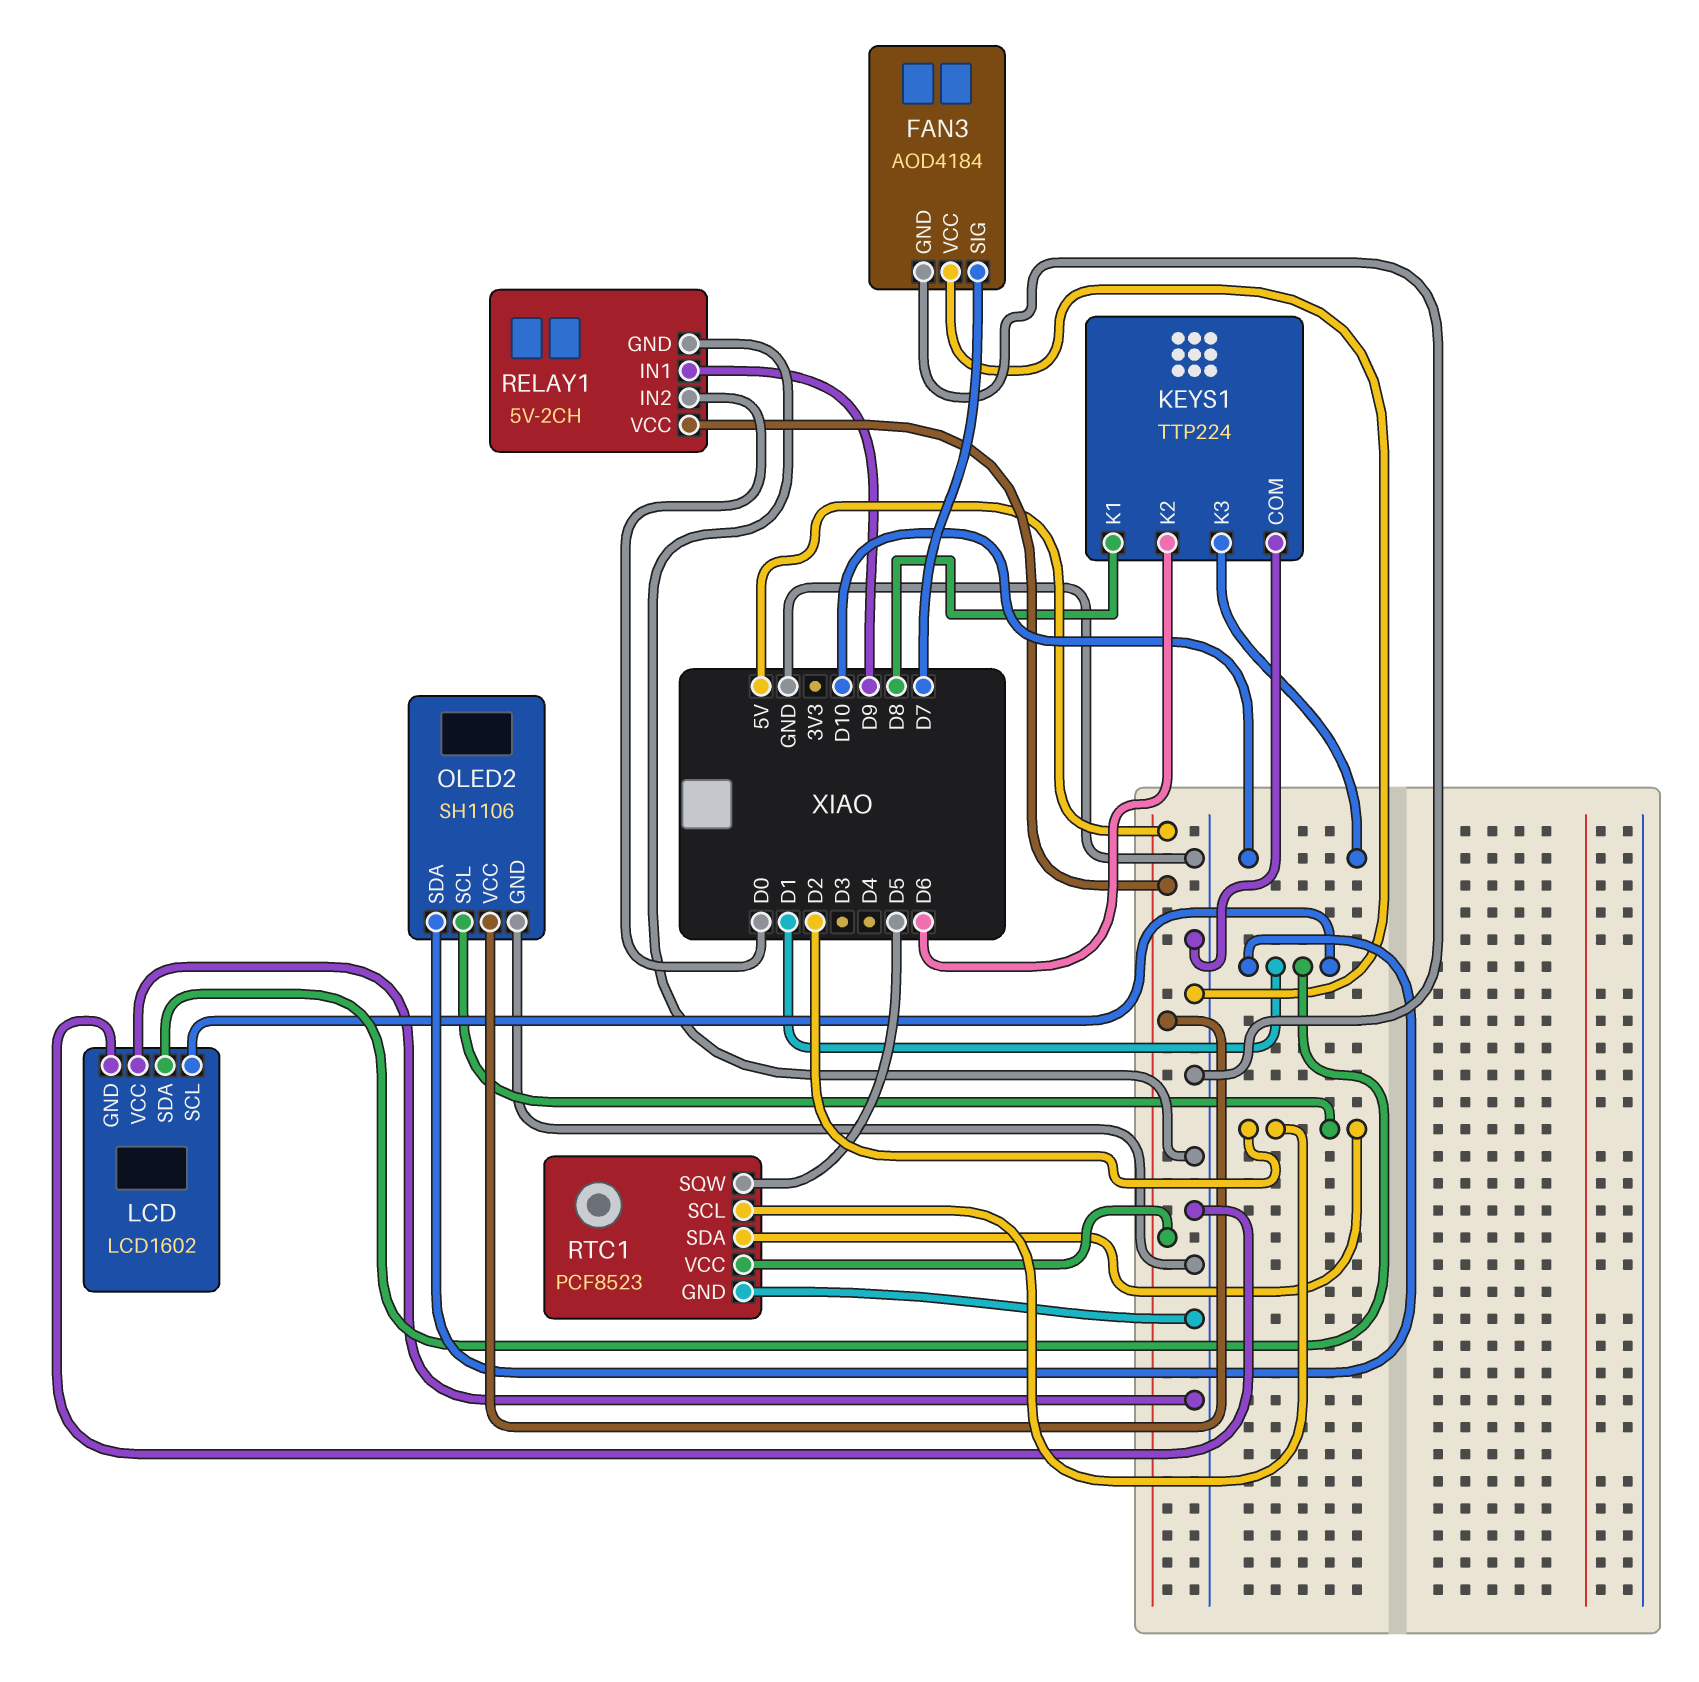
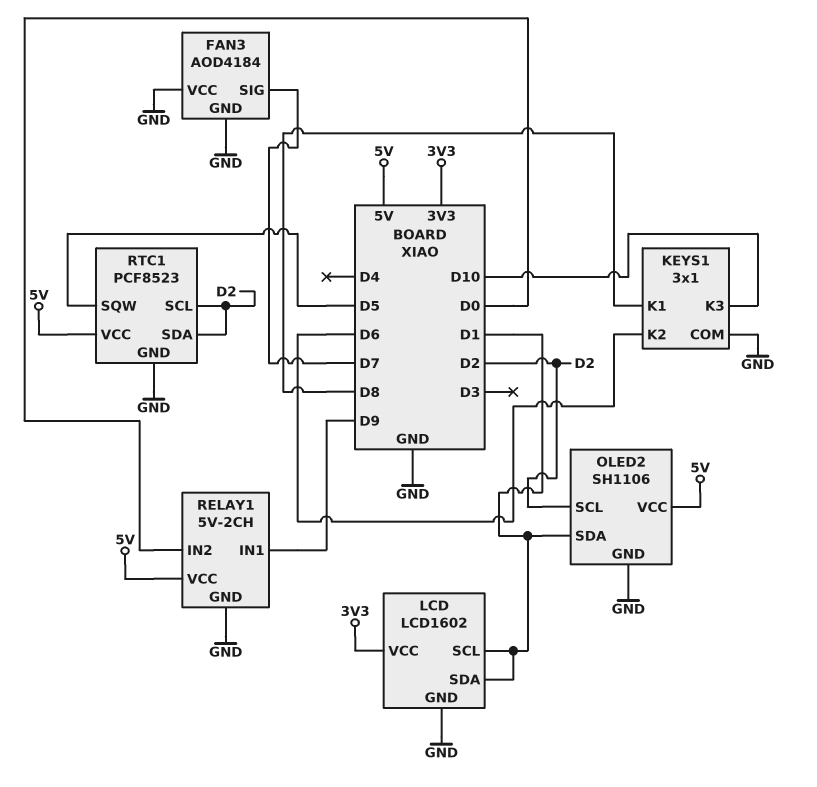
KEYS1: TTP224 -> 3x1
LCD pin VCC: GND -> 3V3

